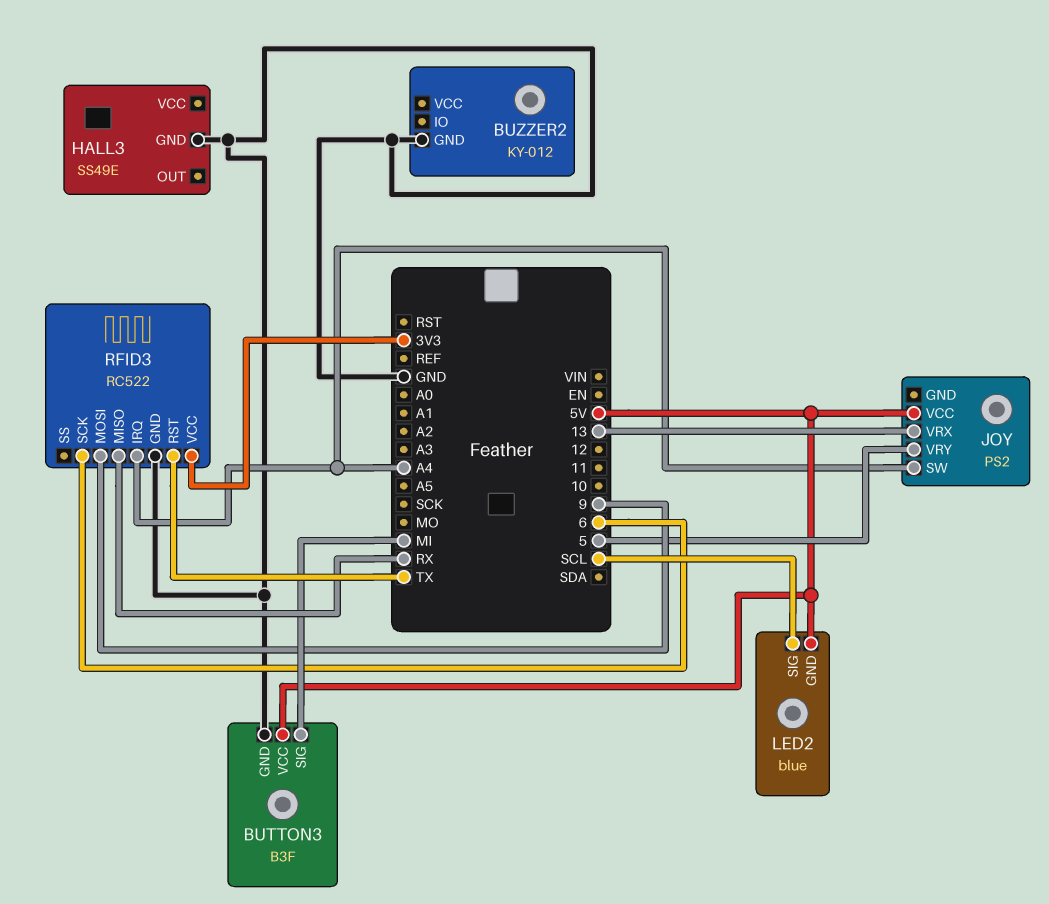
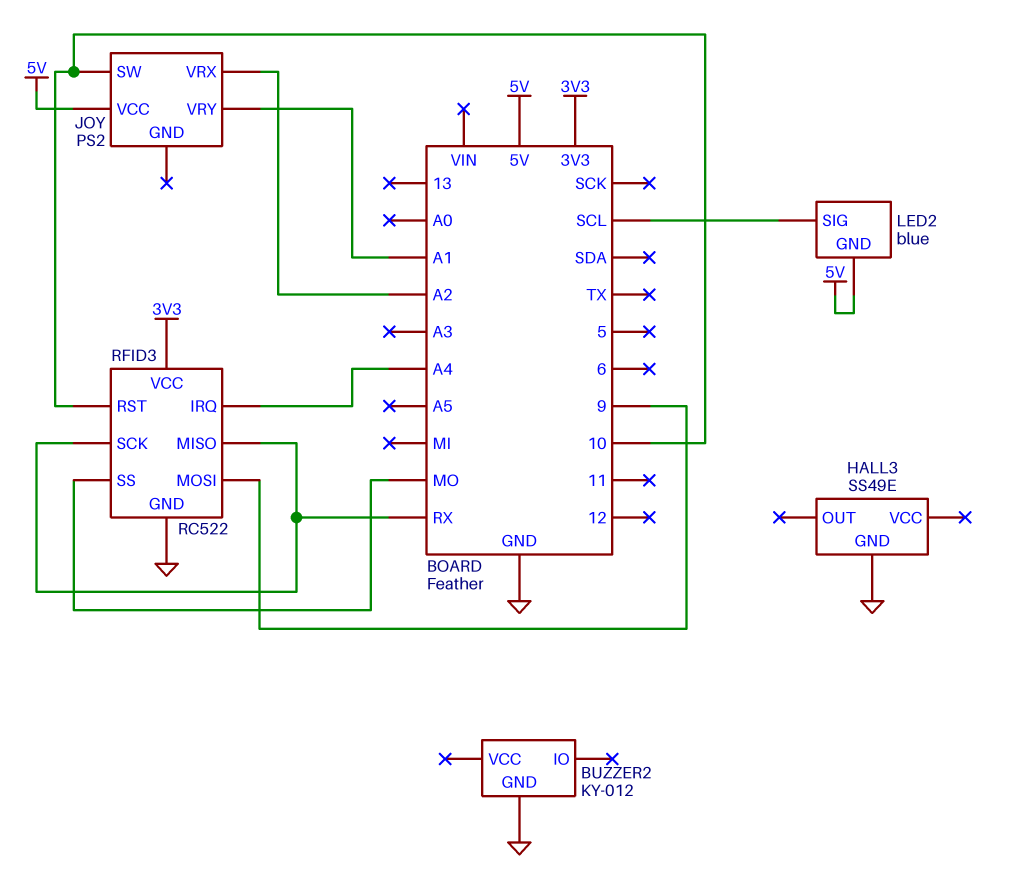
BUTTON3: B3F -> none
BUTTON3 pin GND: GND -> none
BUTTON3 pin SIG: MI -> none
BUTTON3 pin VCC: 5V -> none
JOY pin SW: A4 -> 10
JOY pin VRX: 13 -> A2
JOY pin VRY: 5 -> A1
RFID3 pin RST: TX -> 10
RFID3 pin SCK: 6 -> RX
RFID3 pin SS: none -> MO

